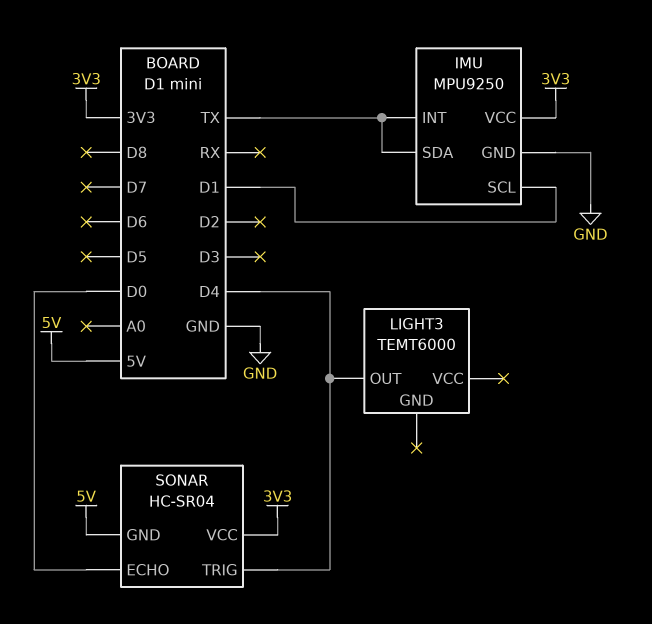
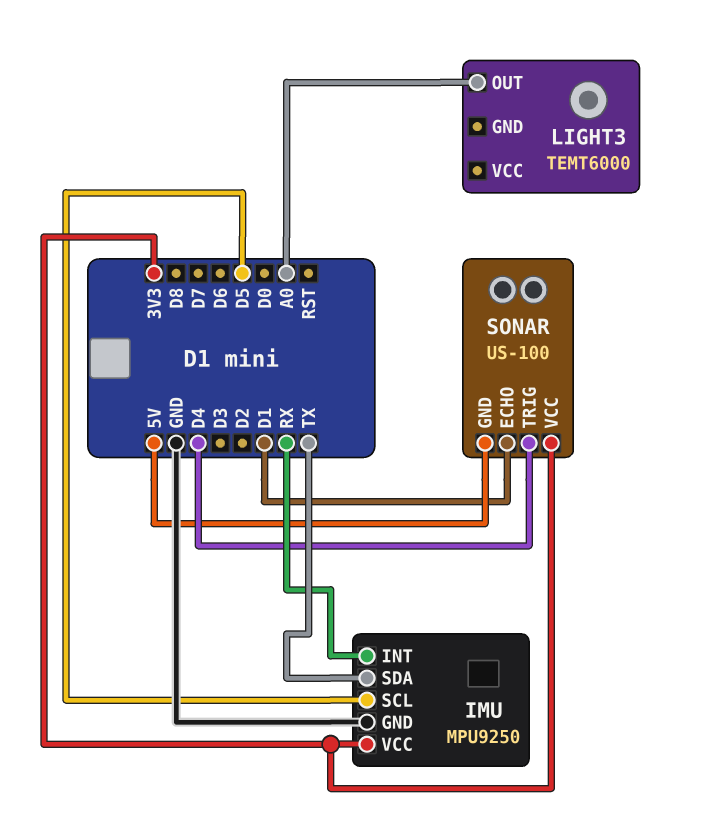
IMU pin INT: TX -> RX
IMU pin SCL: D1 -> D5
LIGHT3 pin OUT: D4 -> A0
SONAR: HC-SR04 -> US-100
SONAR pin ECHO: D0 -> D1

